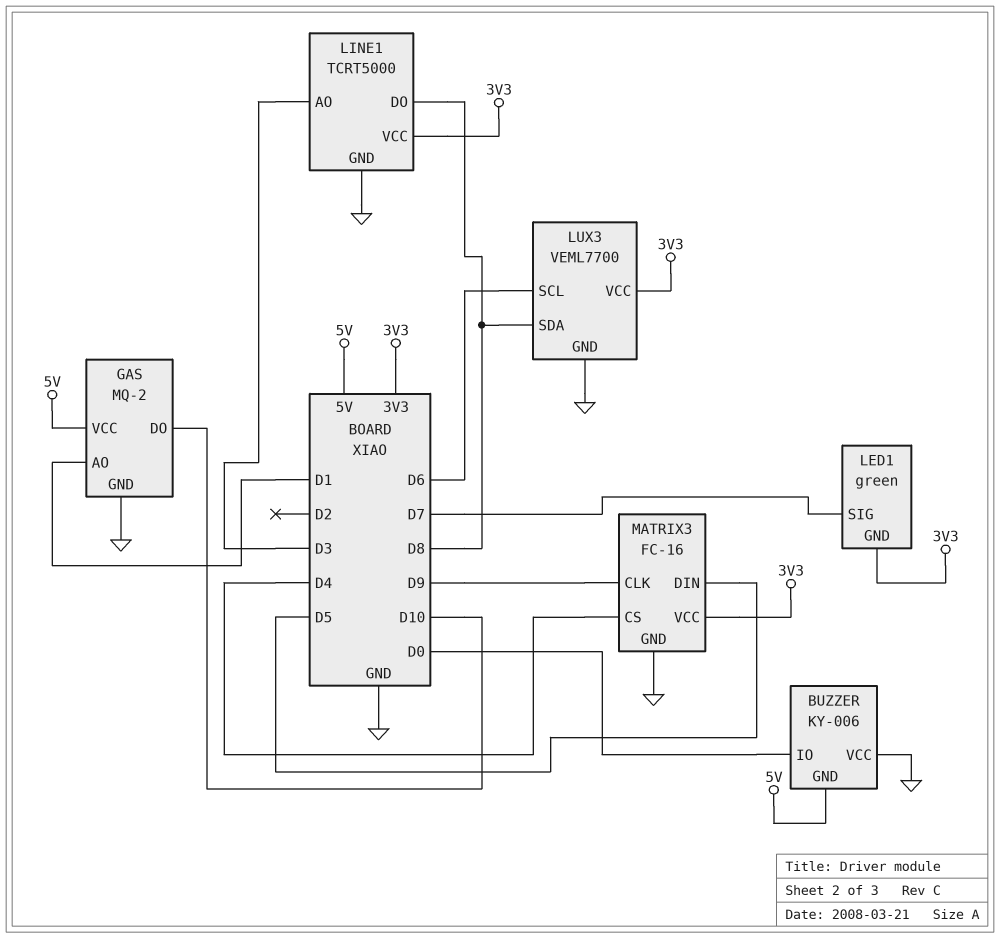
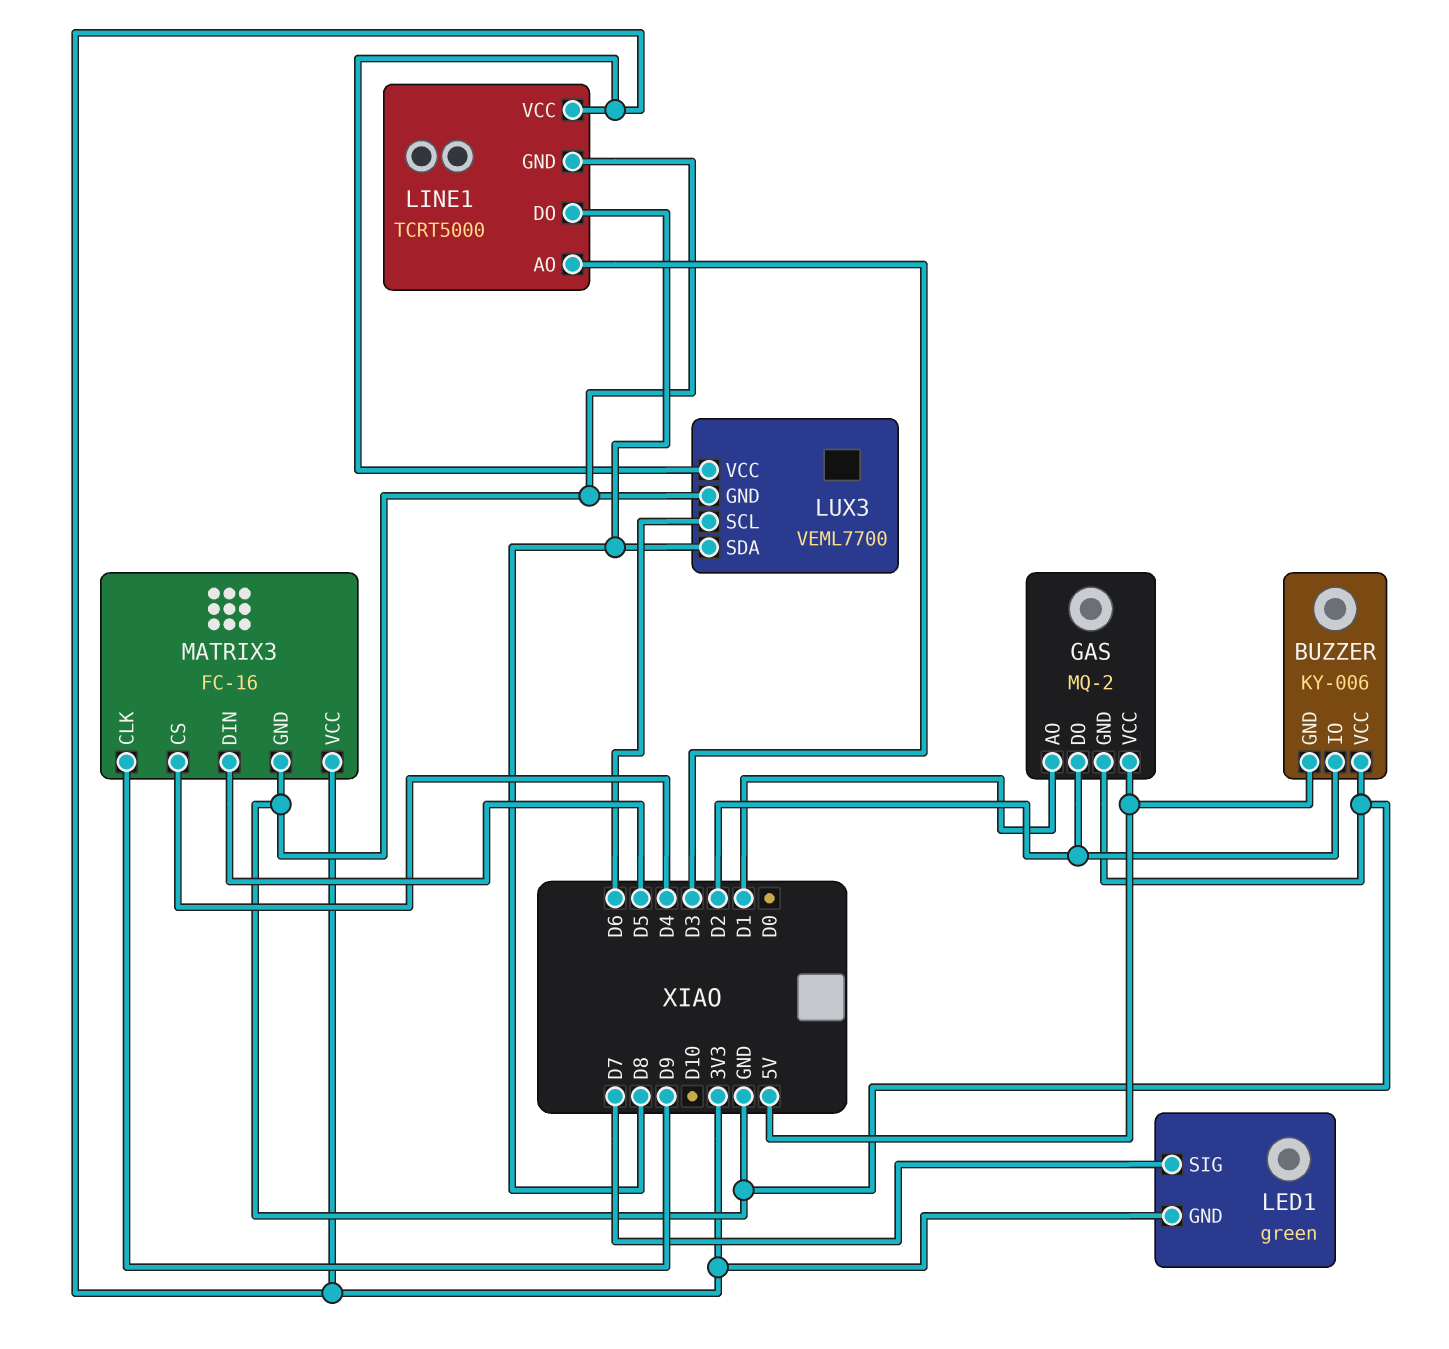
BUZZER pin IO: D0 -> D2
GAS pin DO: D10 -> D2

